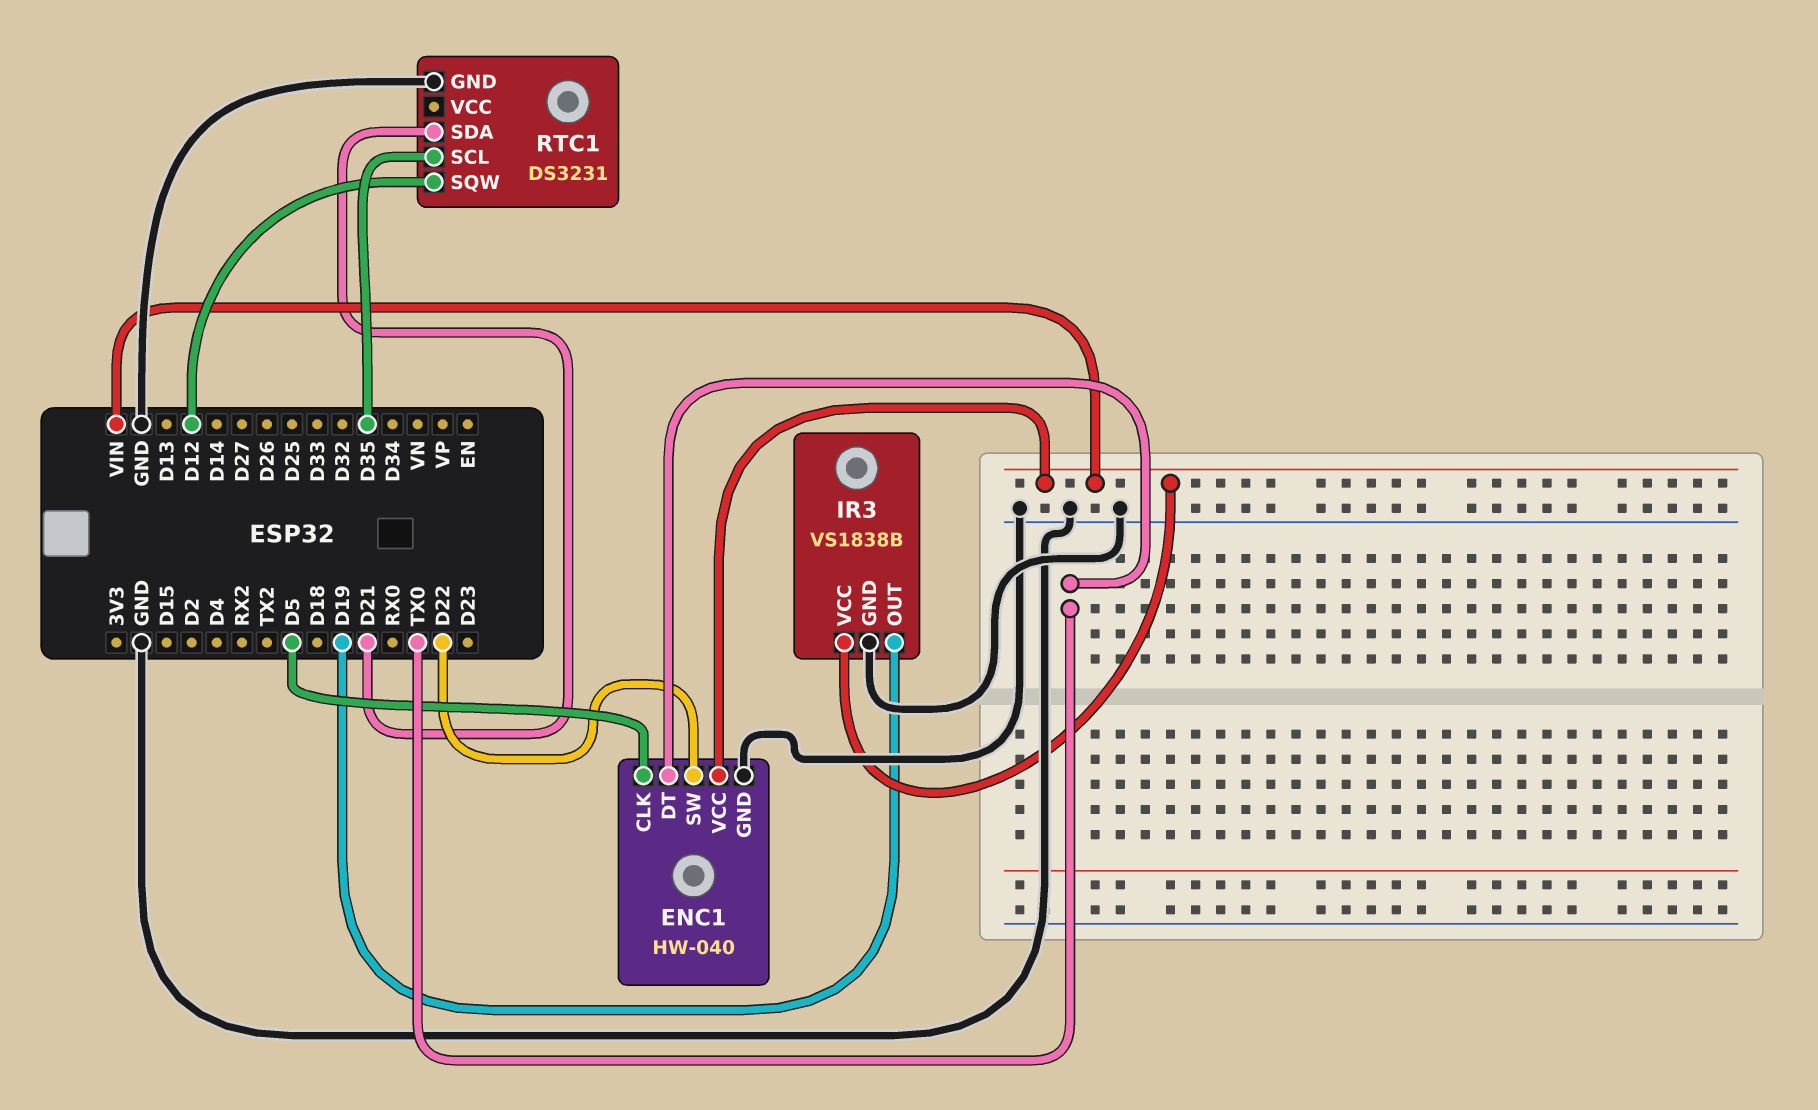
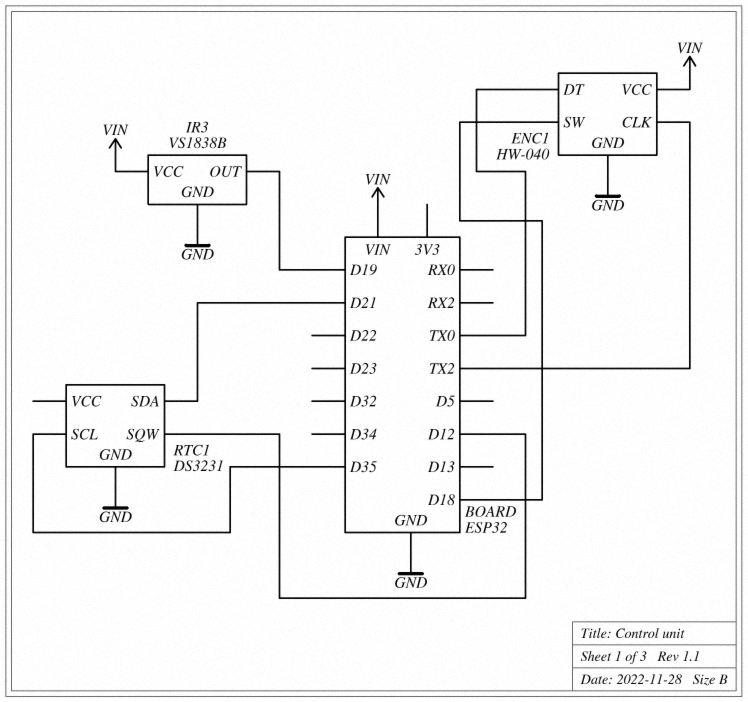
ENC1 pin CLK: D5 -> TX2
ENC1 pin SW: D22 -> D18

